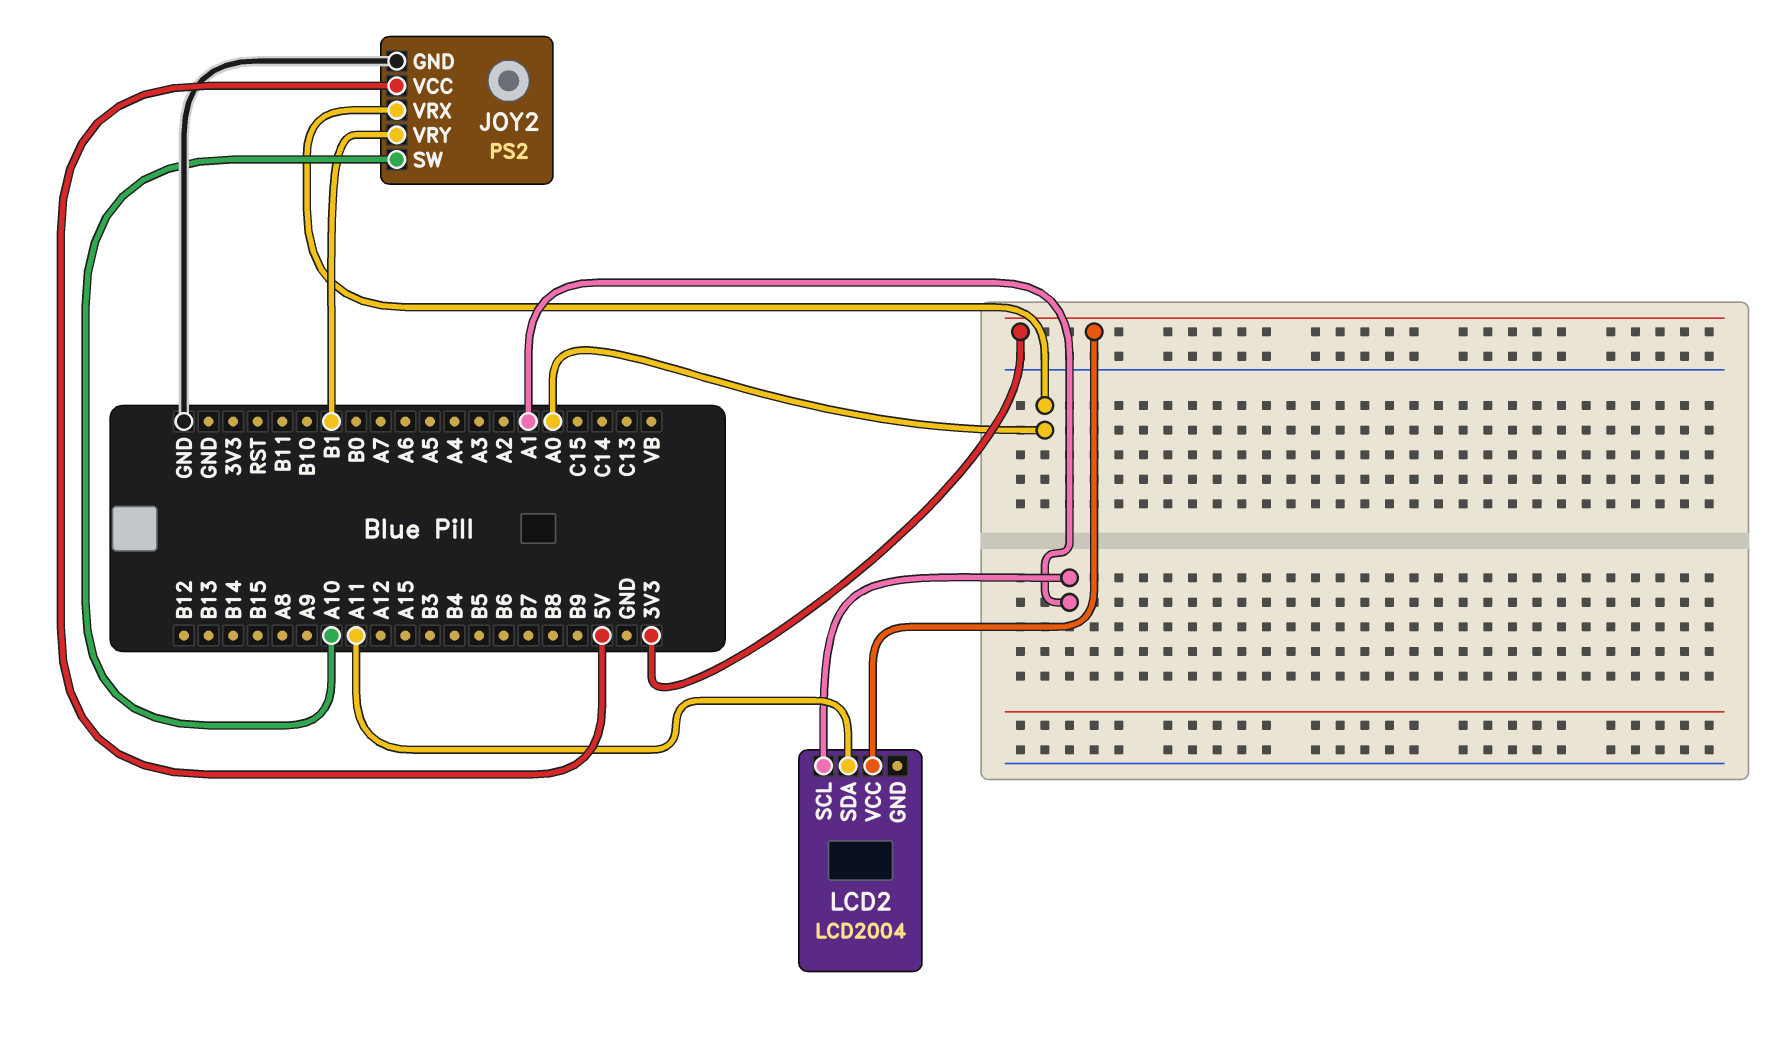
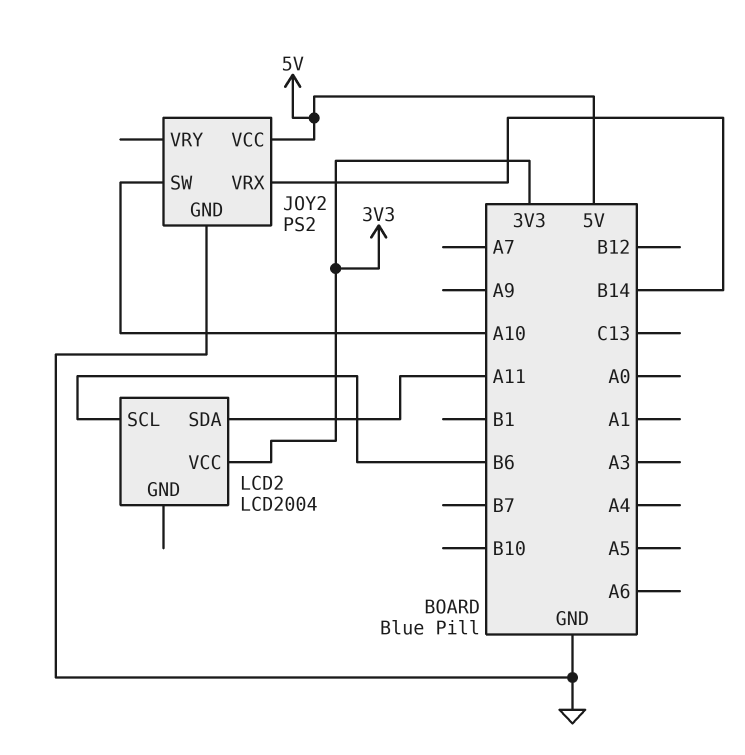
JOY2 pin VRX: A0 -> B14
JOY2 pin VRY: B1 -> none
LCD2 pin SCL: A1 -> B6

